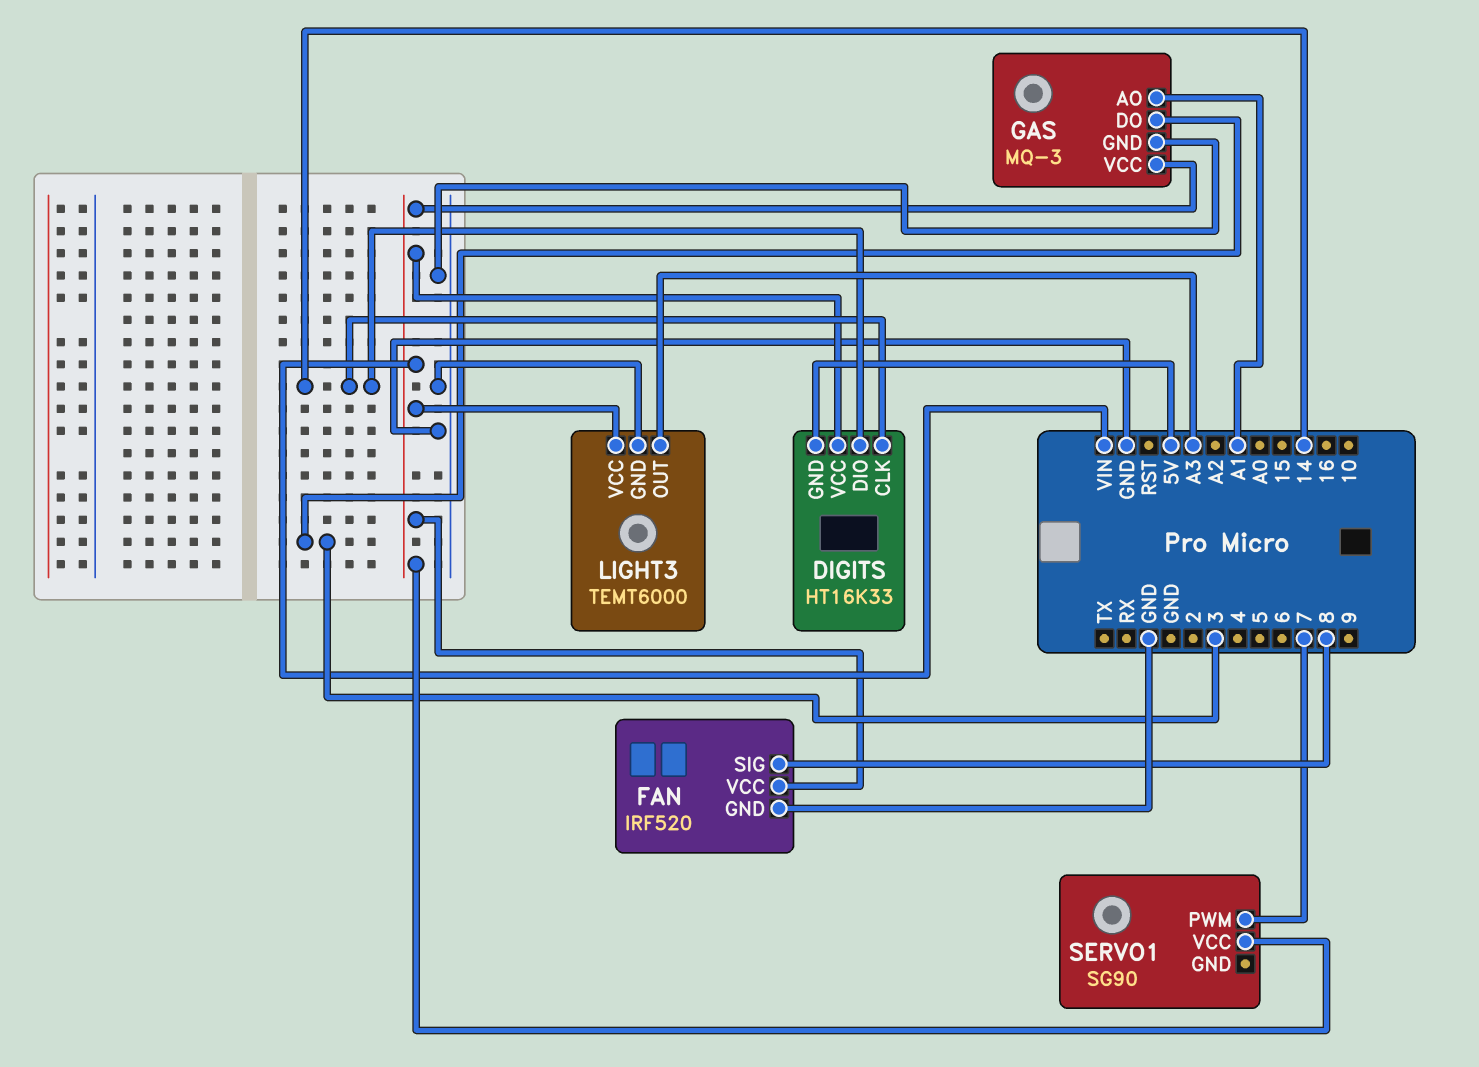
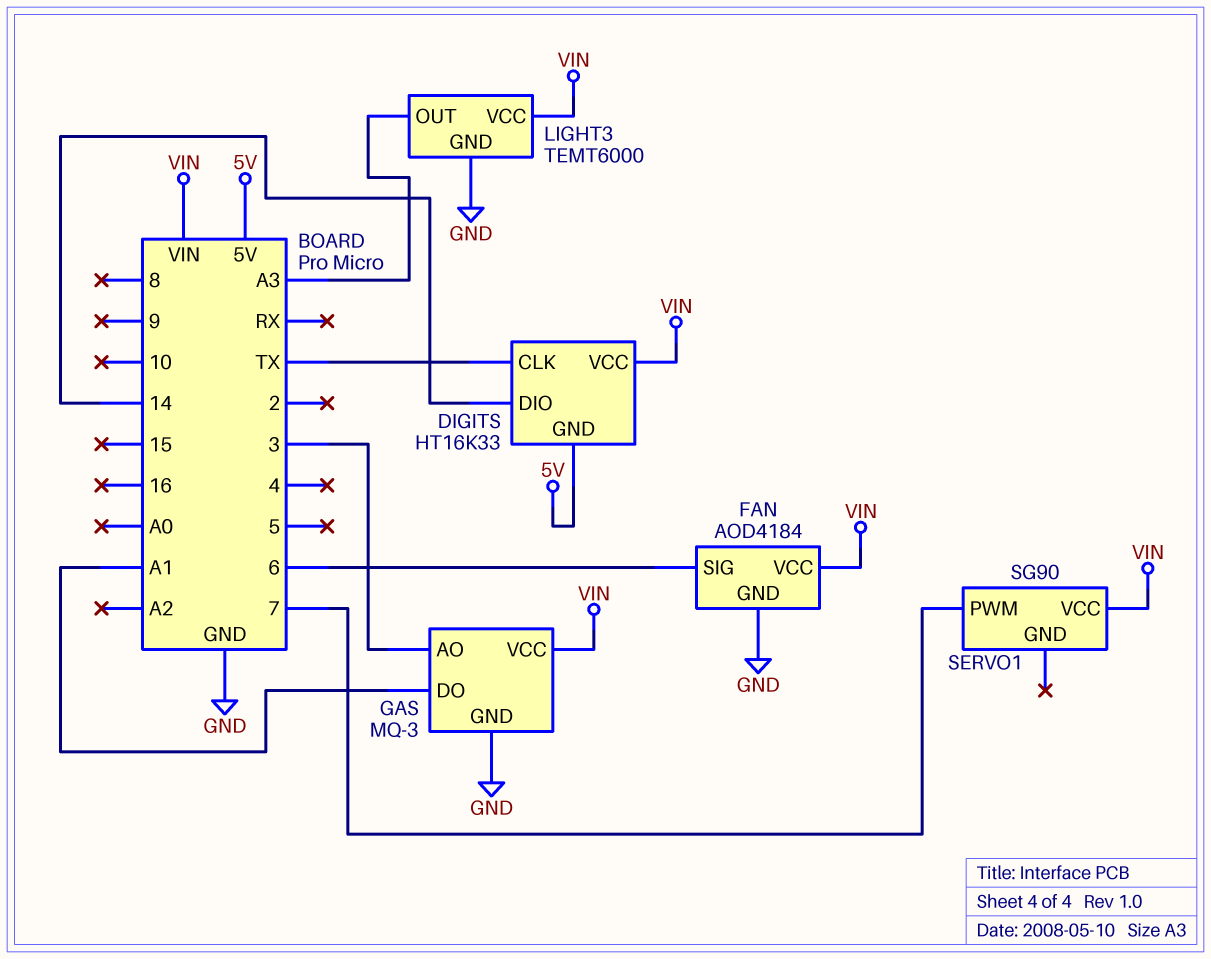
DIGITS pin CLK: 14 -> TX
FAN: IRF520 -> AOD4184
FAN pin SIG: 8 -> 6
GAS pin AO: A1 -> 3
GAS pin DO: 3 -> A1

